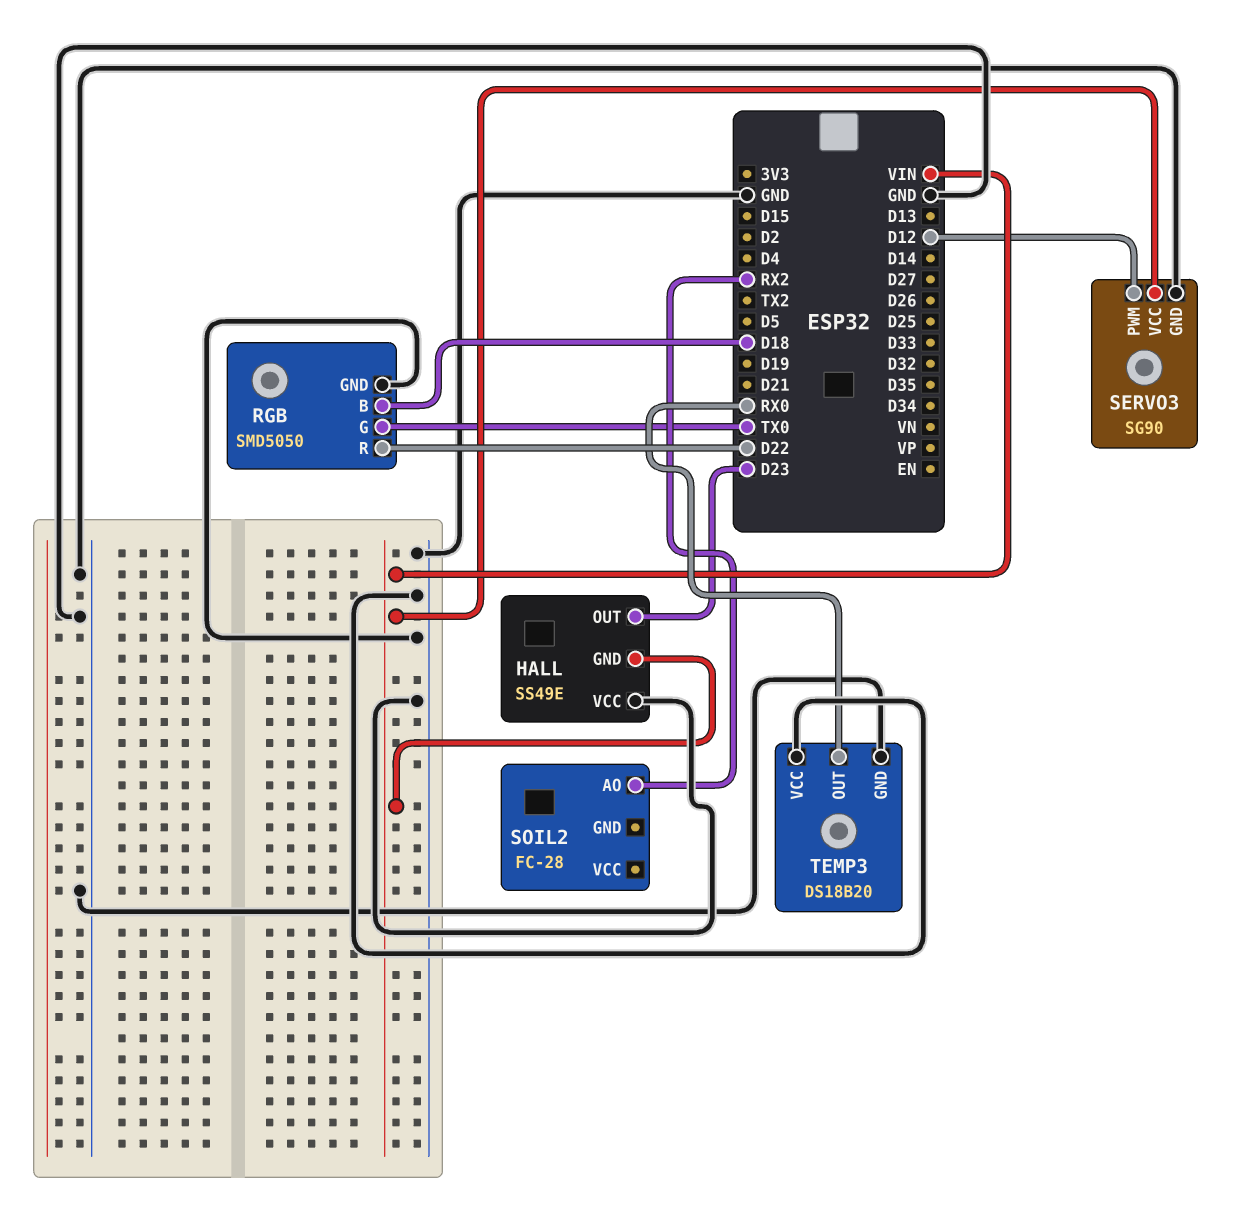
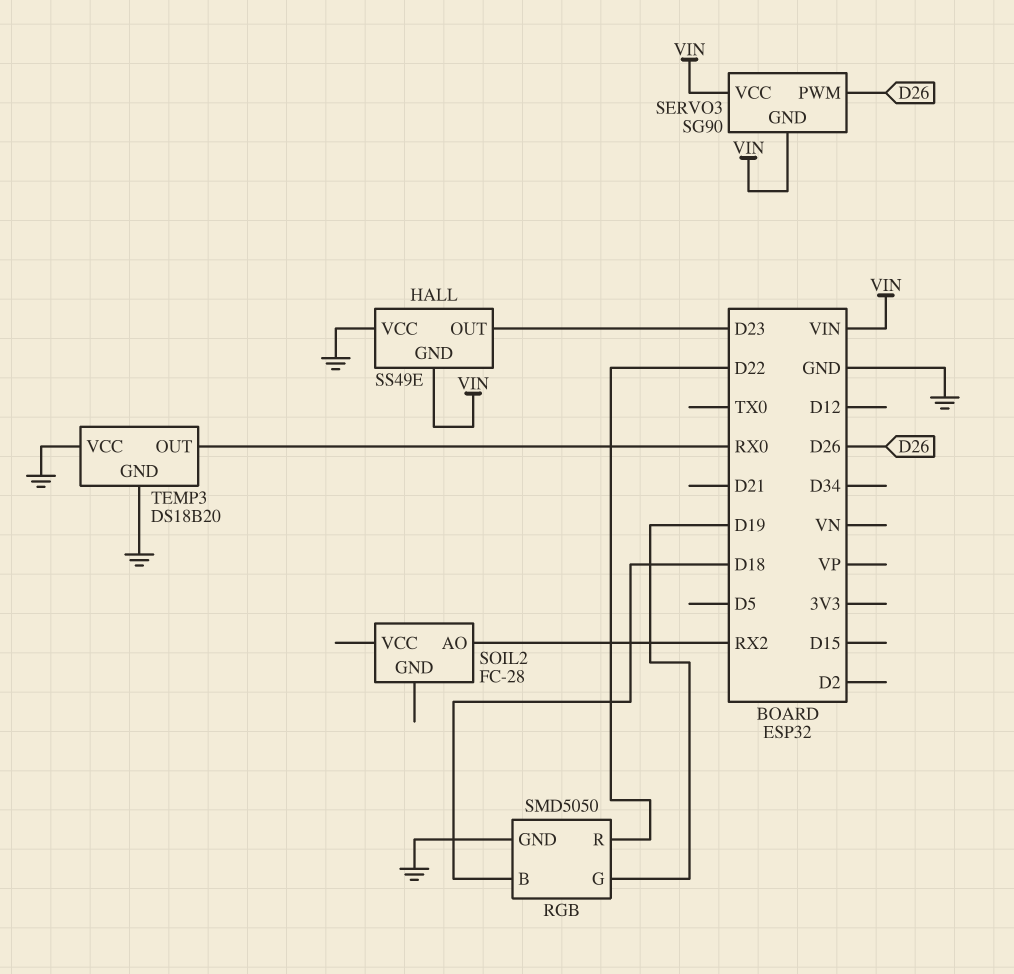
RGB pin G: TX0 -> D19
SERVO3 pin GND: GND -> VIN
SERVO3 pin PWM: D12 -> D26

